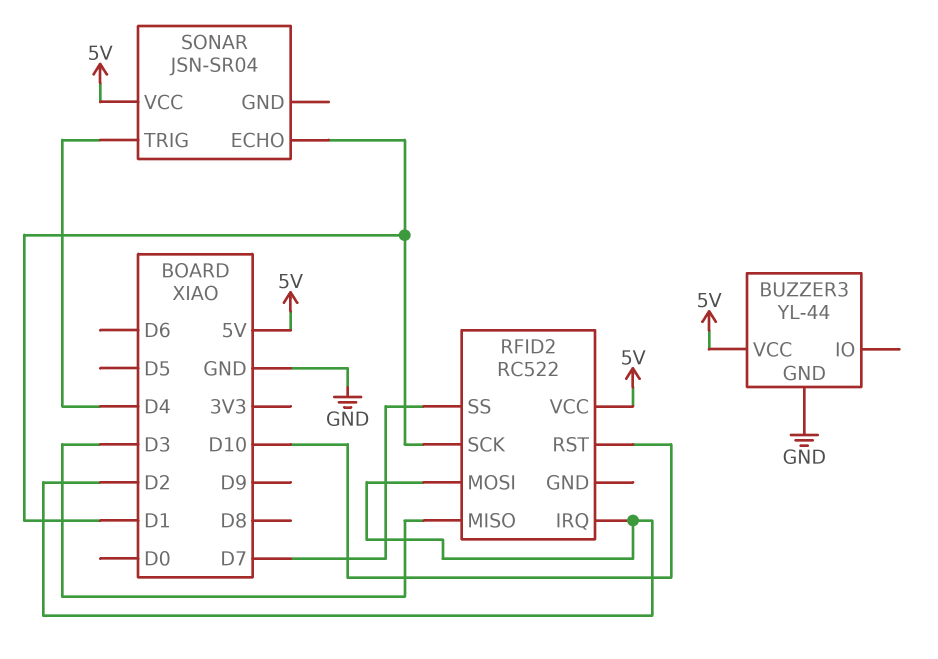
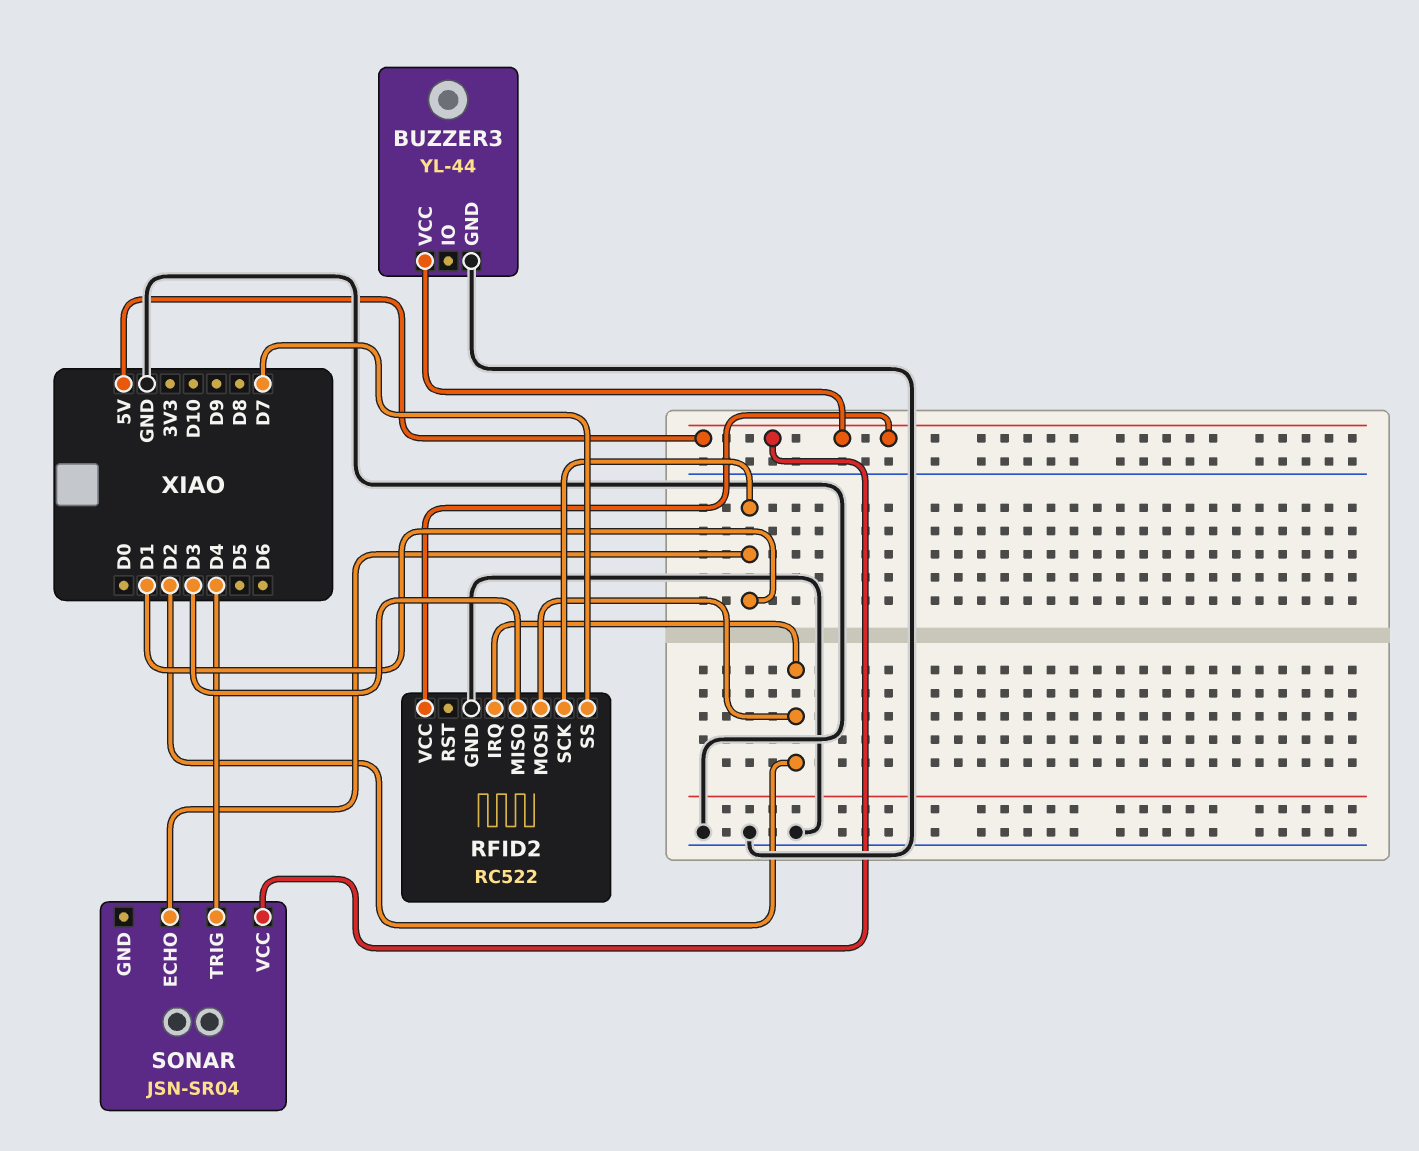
RFID2 pin GND: none -> GND
RFID2 pin RST: D10 -> none

